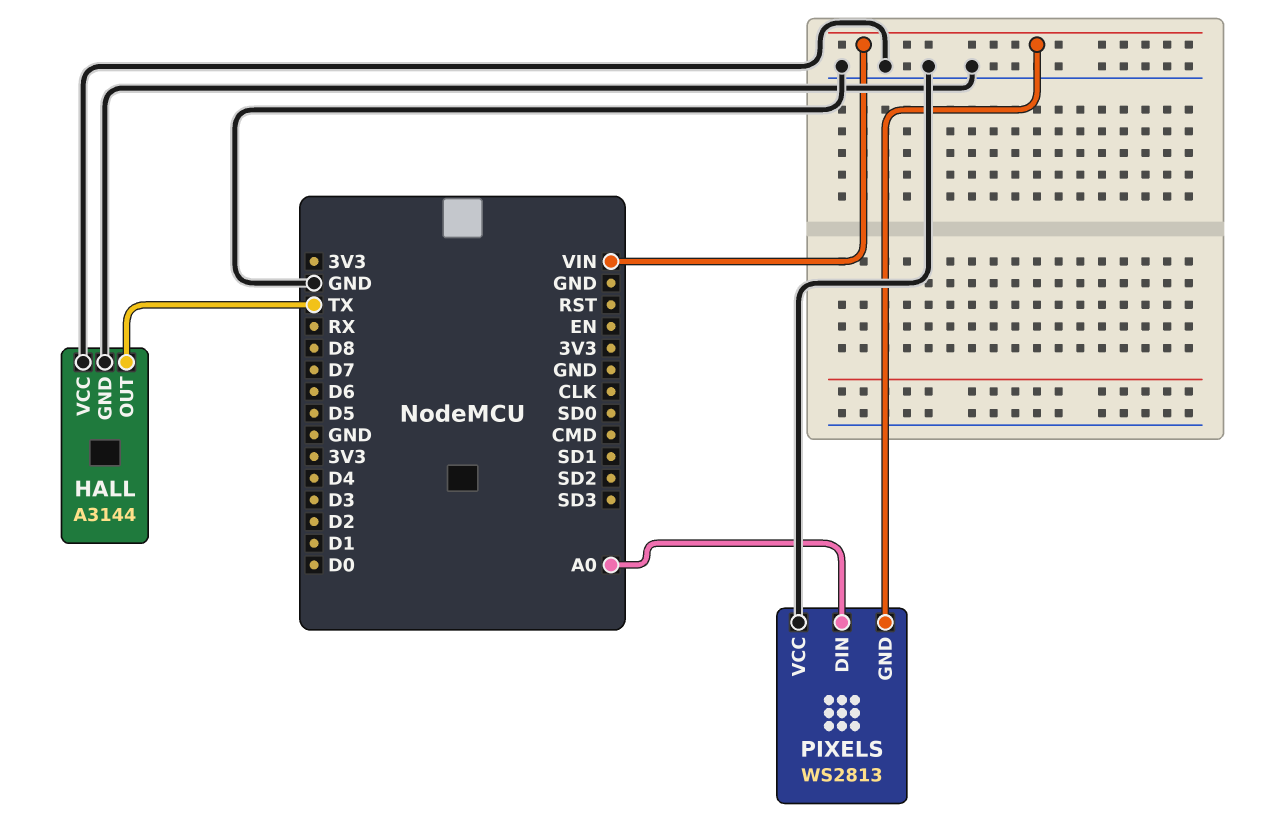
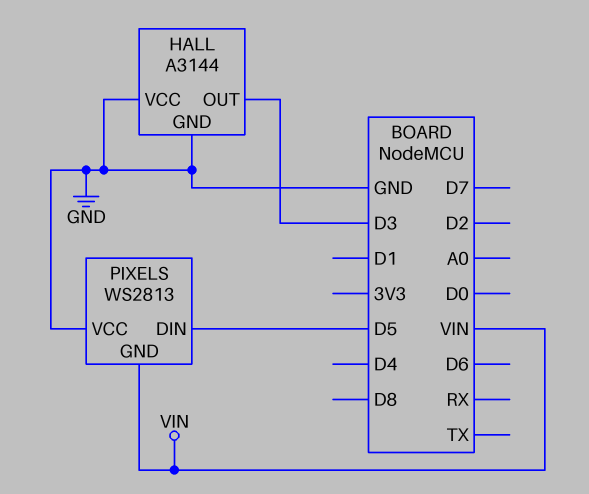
HALL pin OUT: TX -> D3
PIXELS pin DIN: A0 -> D5

